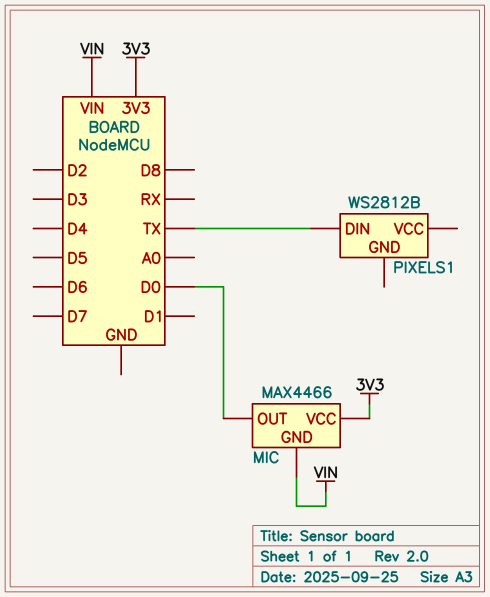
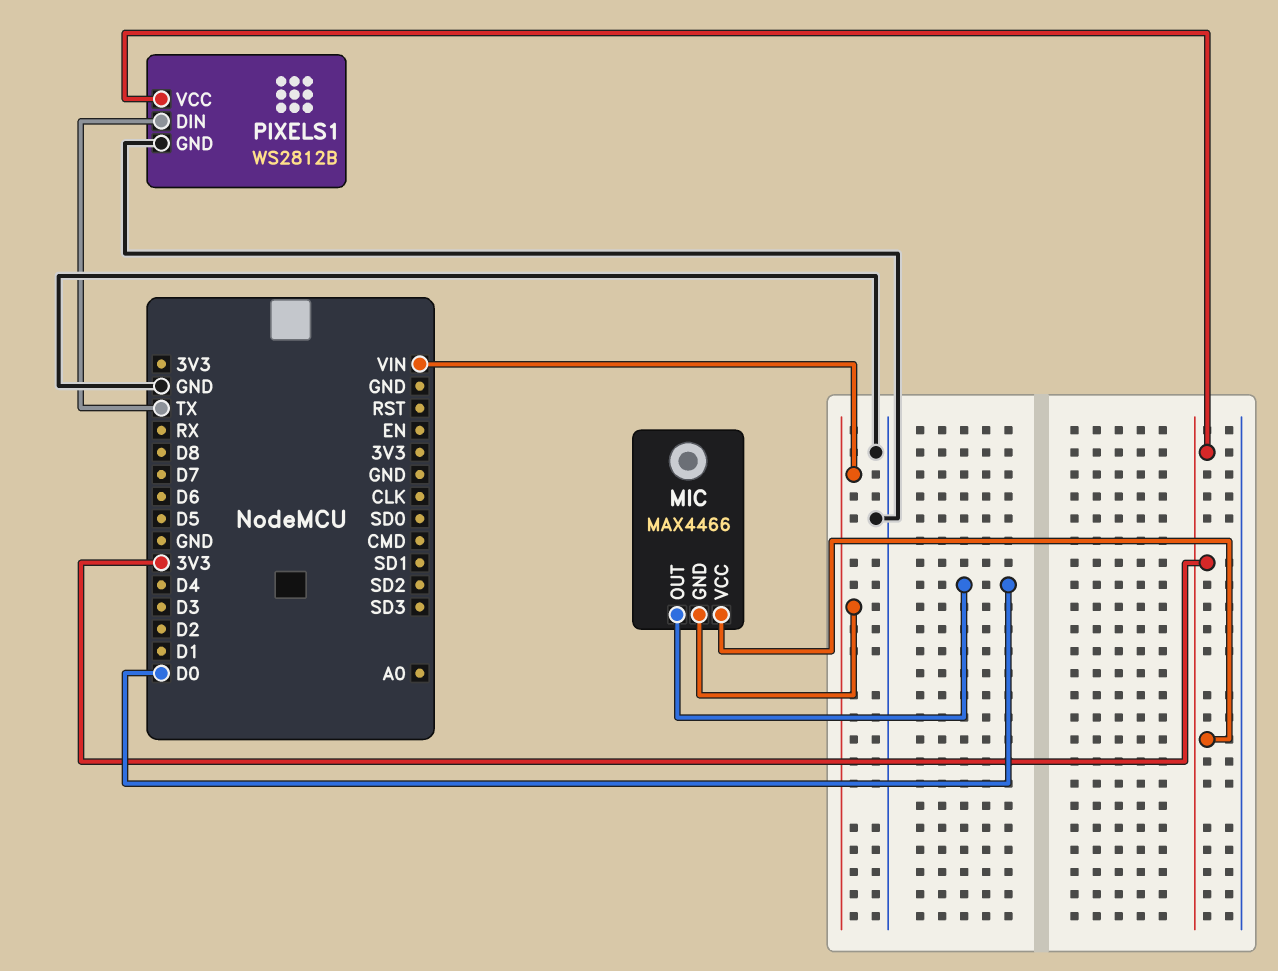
PIXELS1 pin GND: none -> GND
PIXELS1 pin VCC: none -> 3V3

